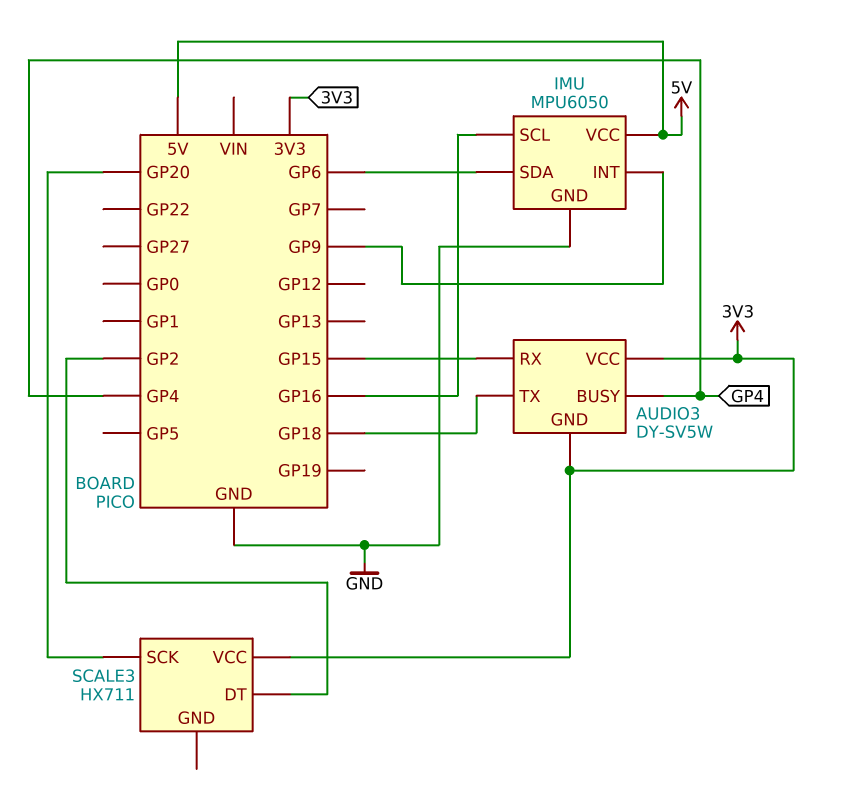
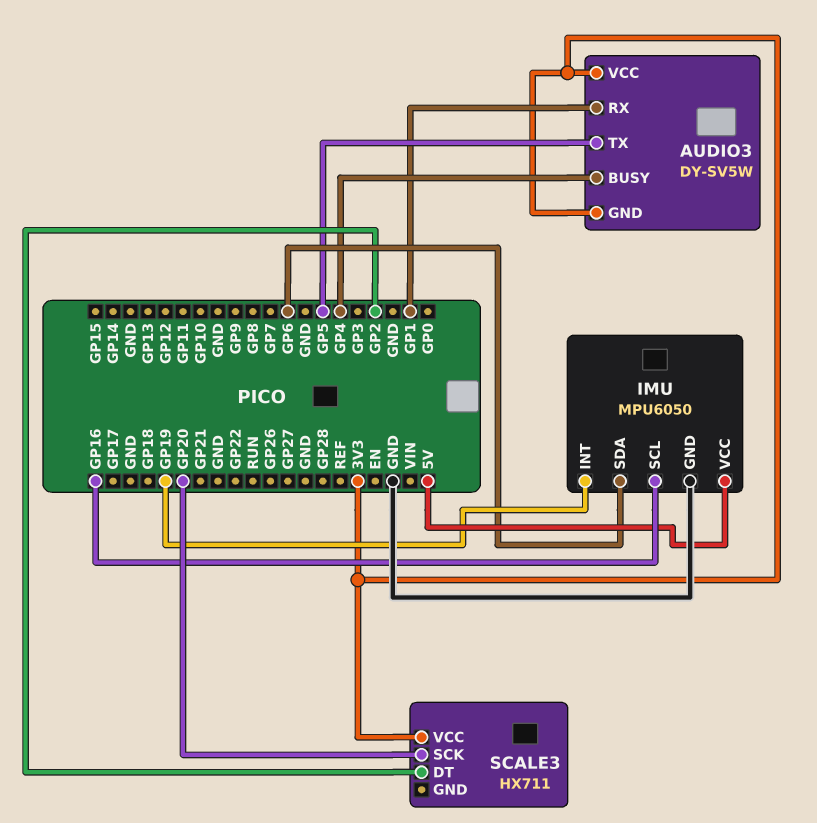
AUDIO3 pin RX: GP15 -> GP1
AUDIO3 pin TX: GP18 -> GP5
IMU pin INT: GP9 -> GP19

